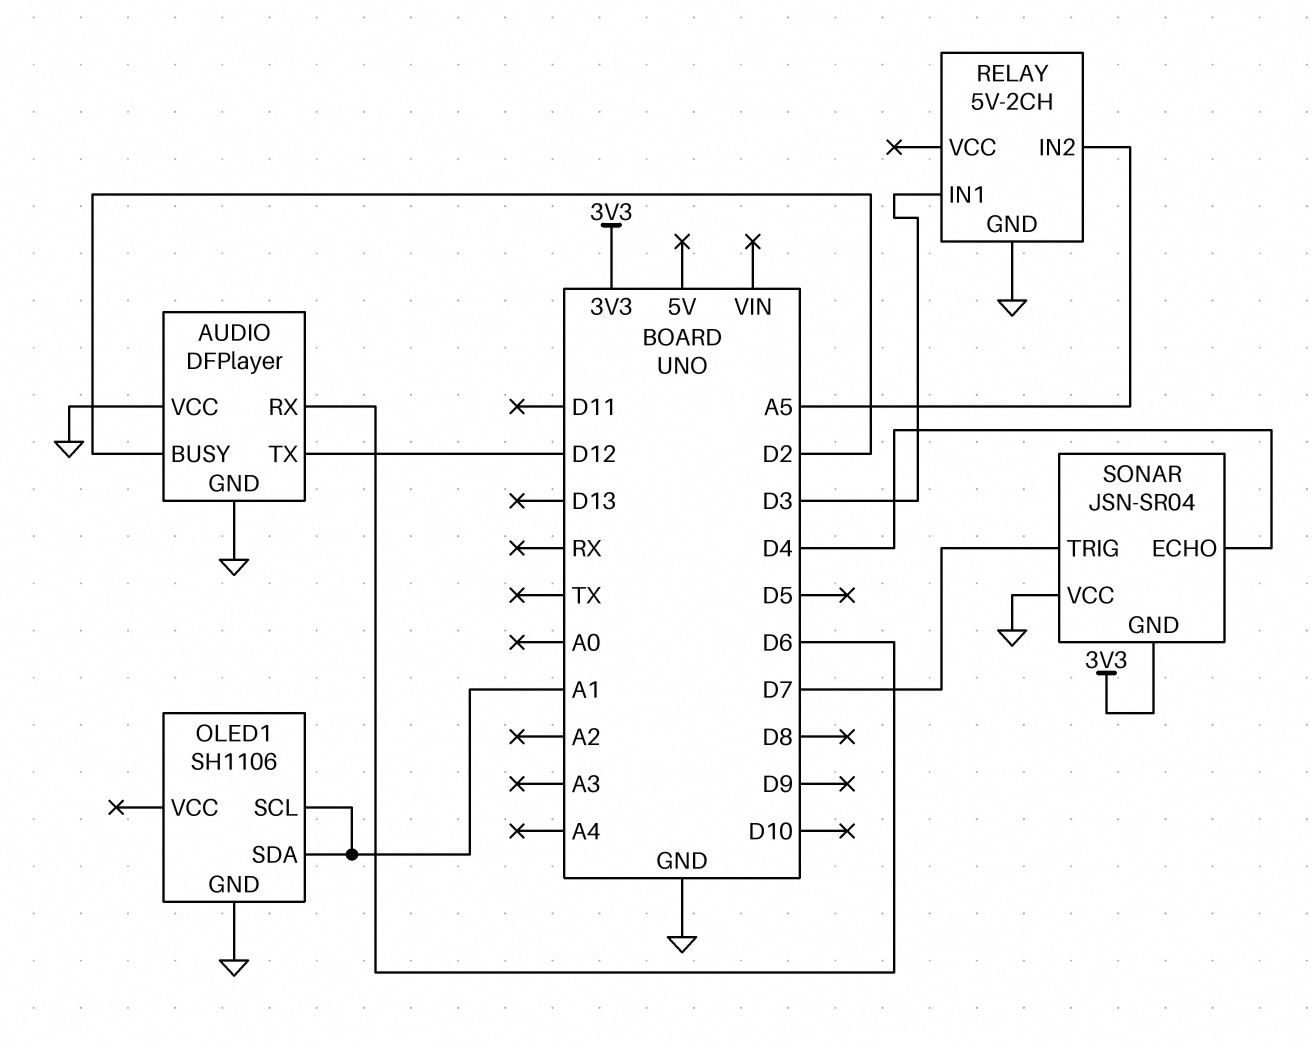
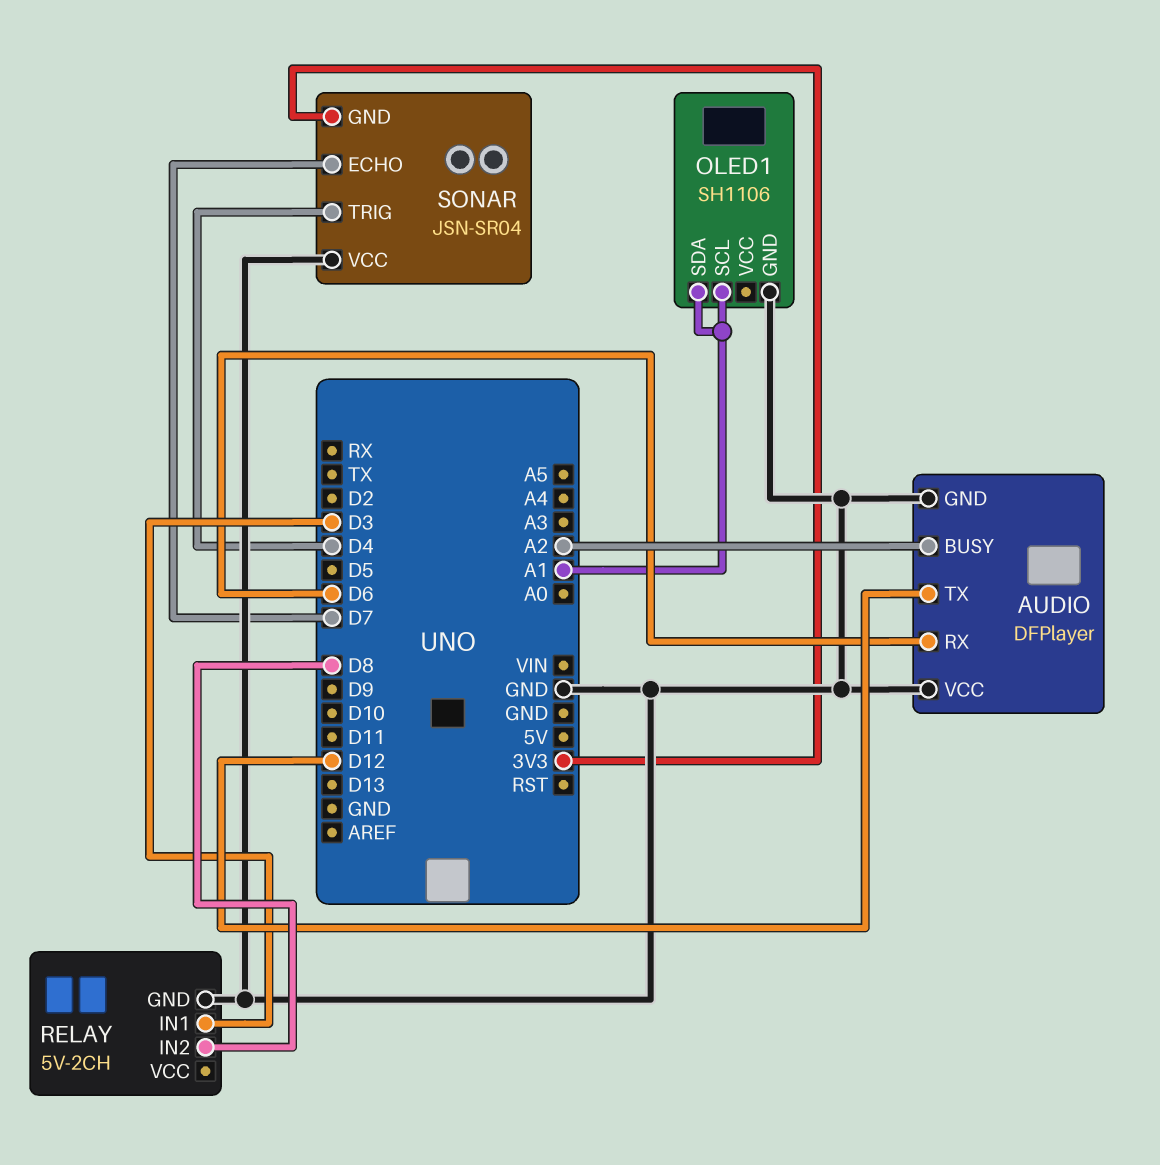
AUDIO pin BUSY: D2 -> A2
RELAY pin IN2: A5 -> D8
SONAR pin ECHO: D4 -> D7
SONAR pin TRIG: D7 -> D4

